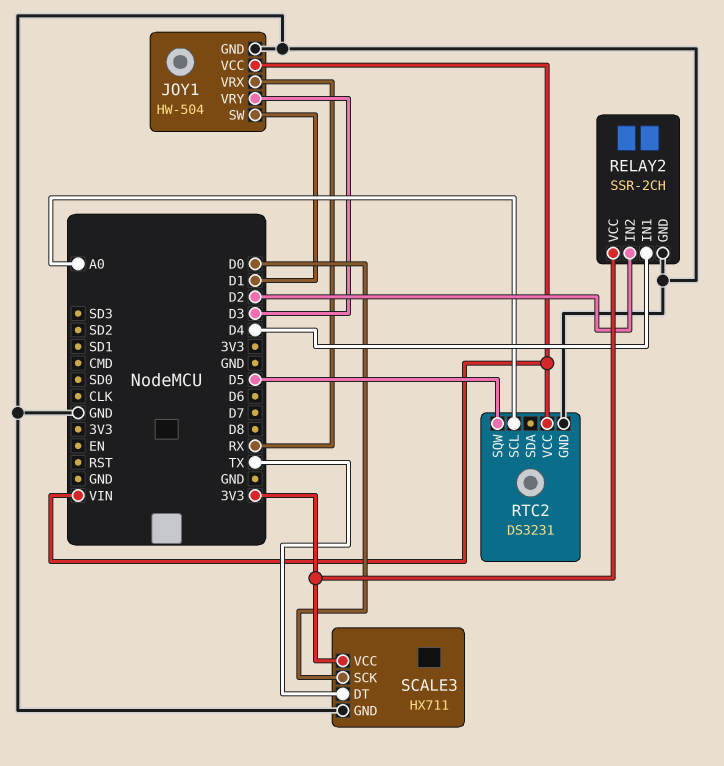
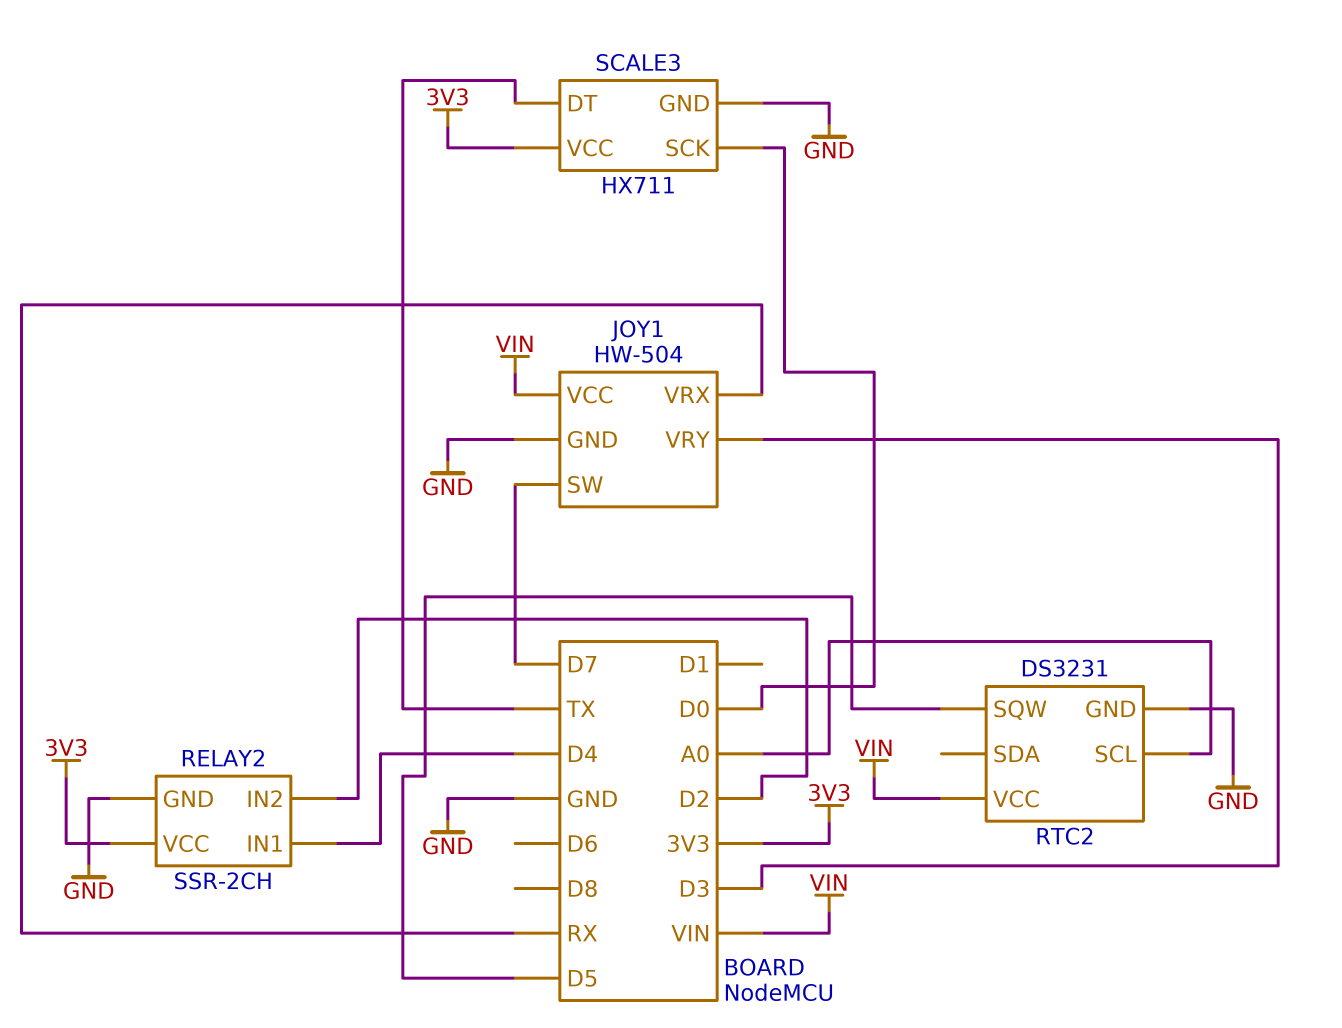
JOY1 pin SW: D1 -> D7

